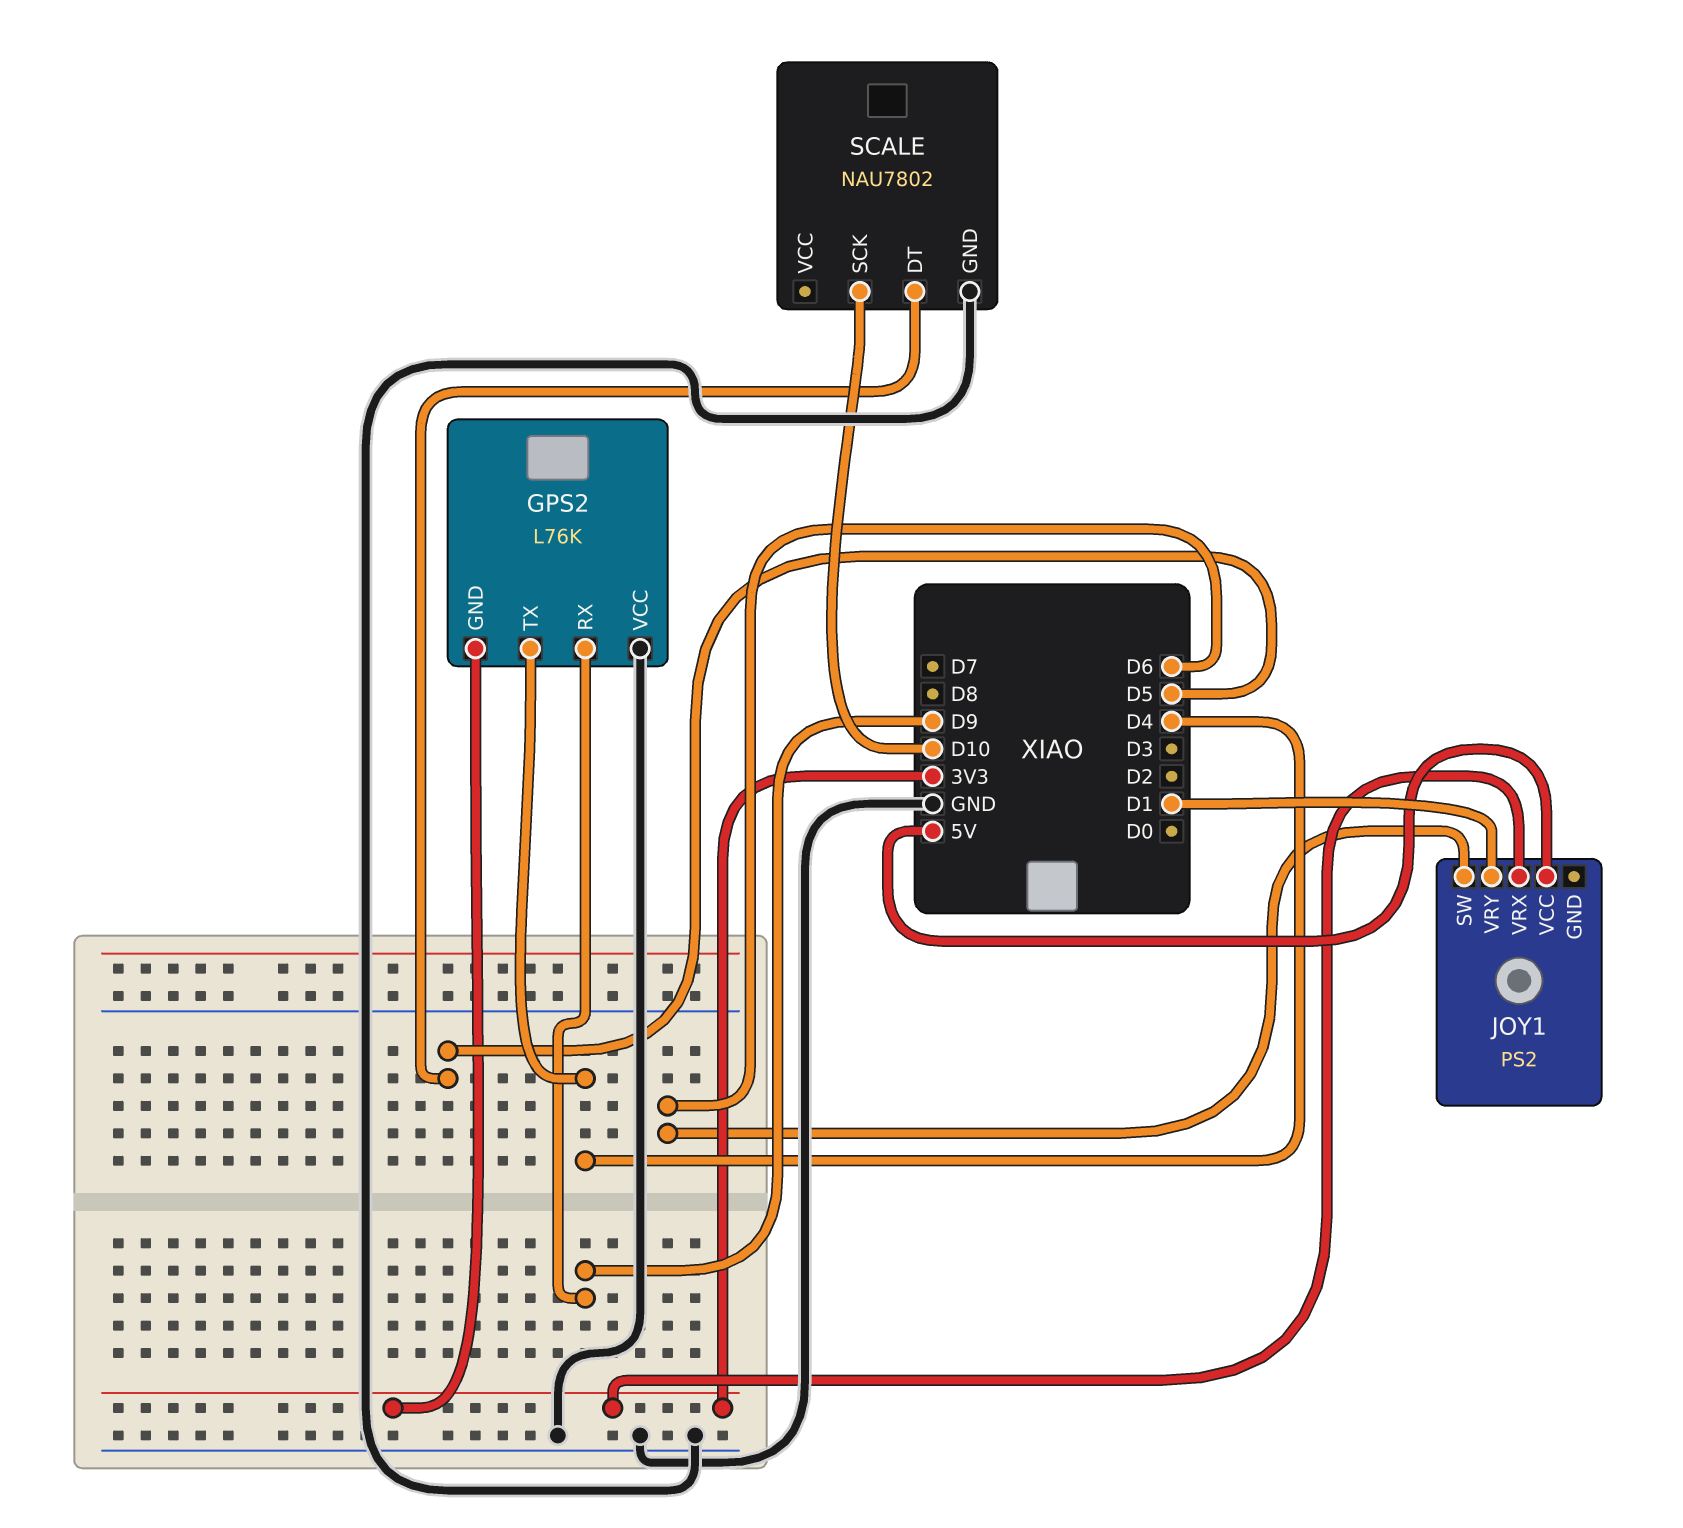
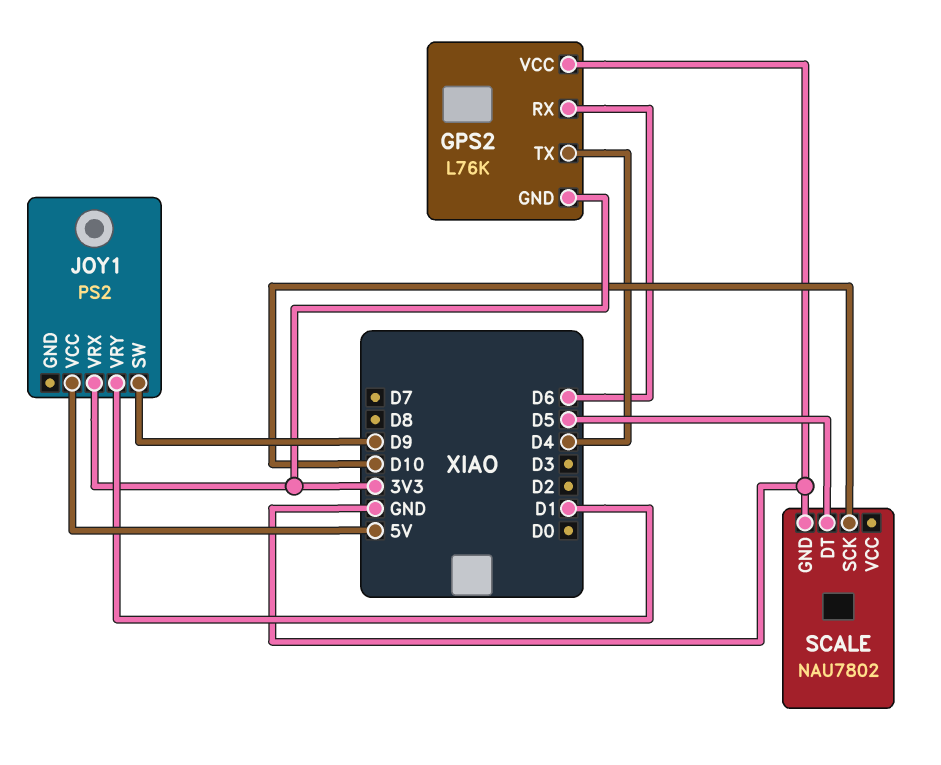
GPS2 pin RX: D9 -> D6
JOY1 pin SW: D6 -> D9

